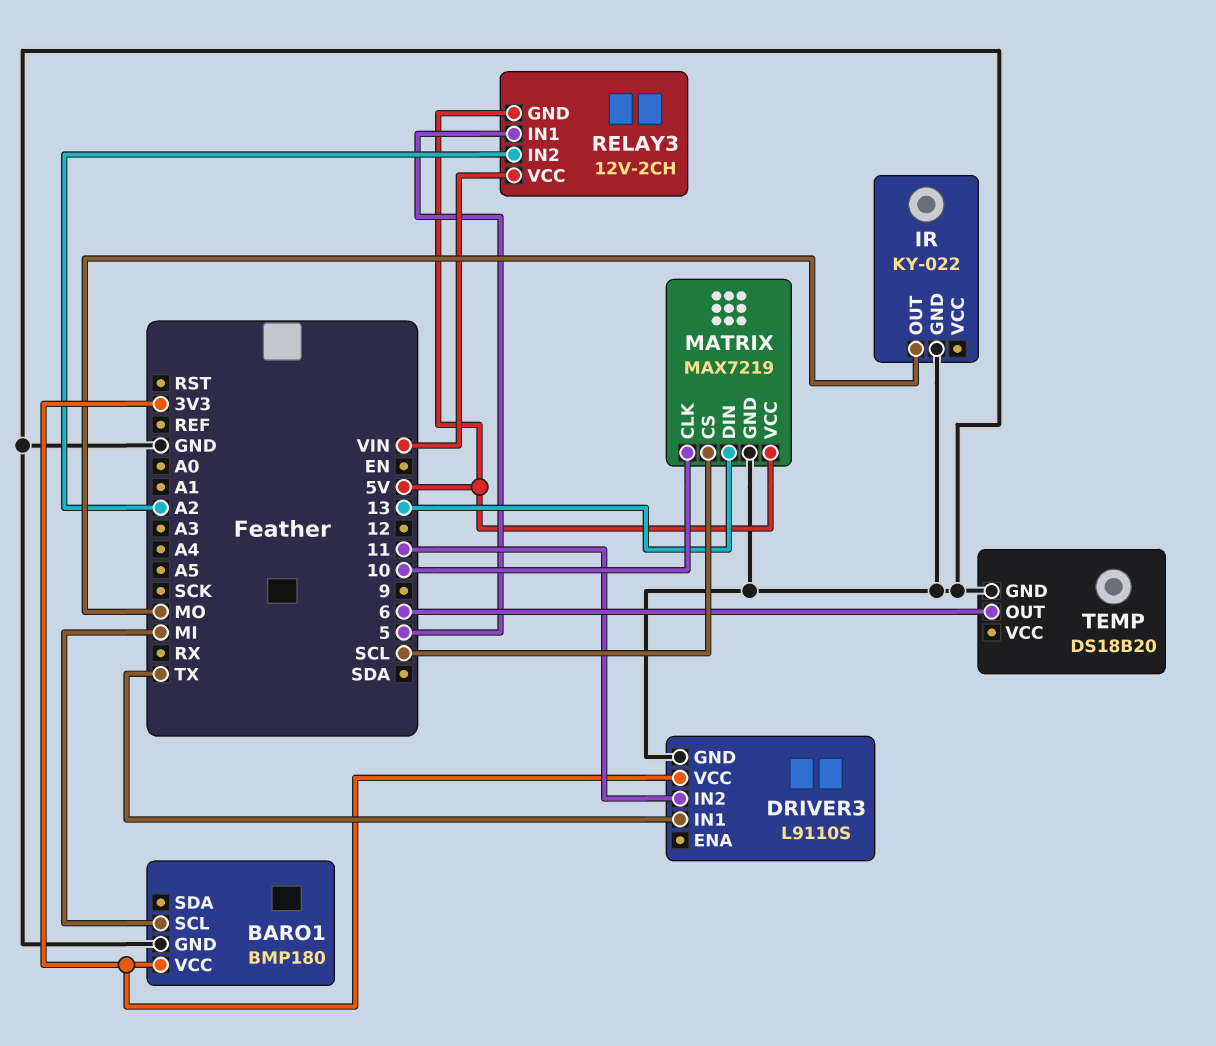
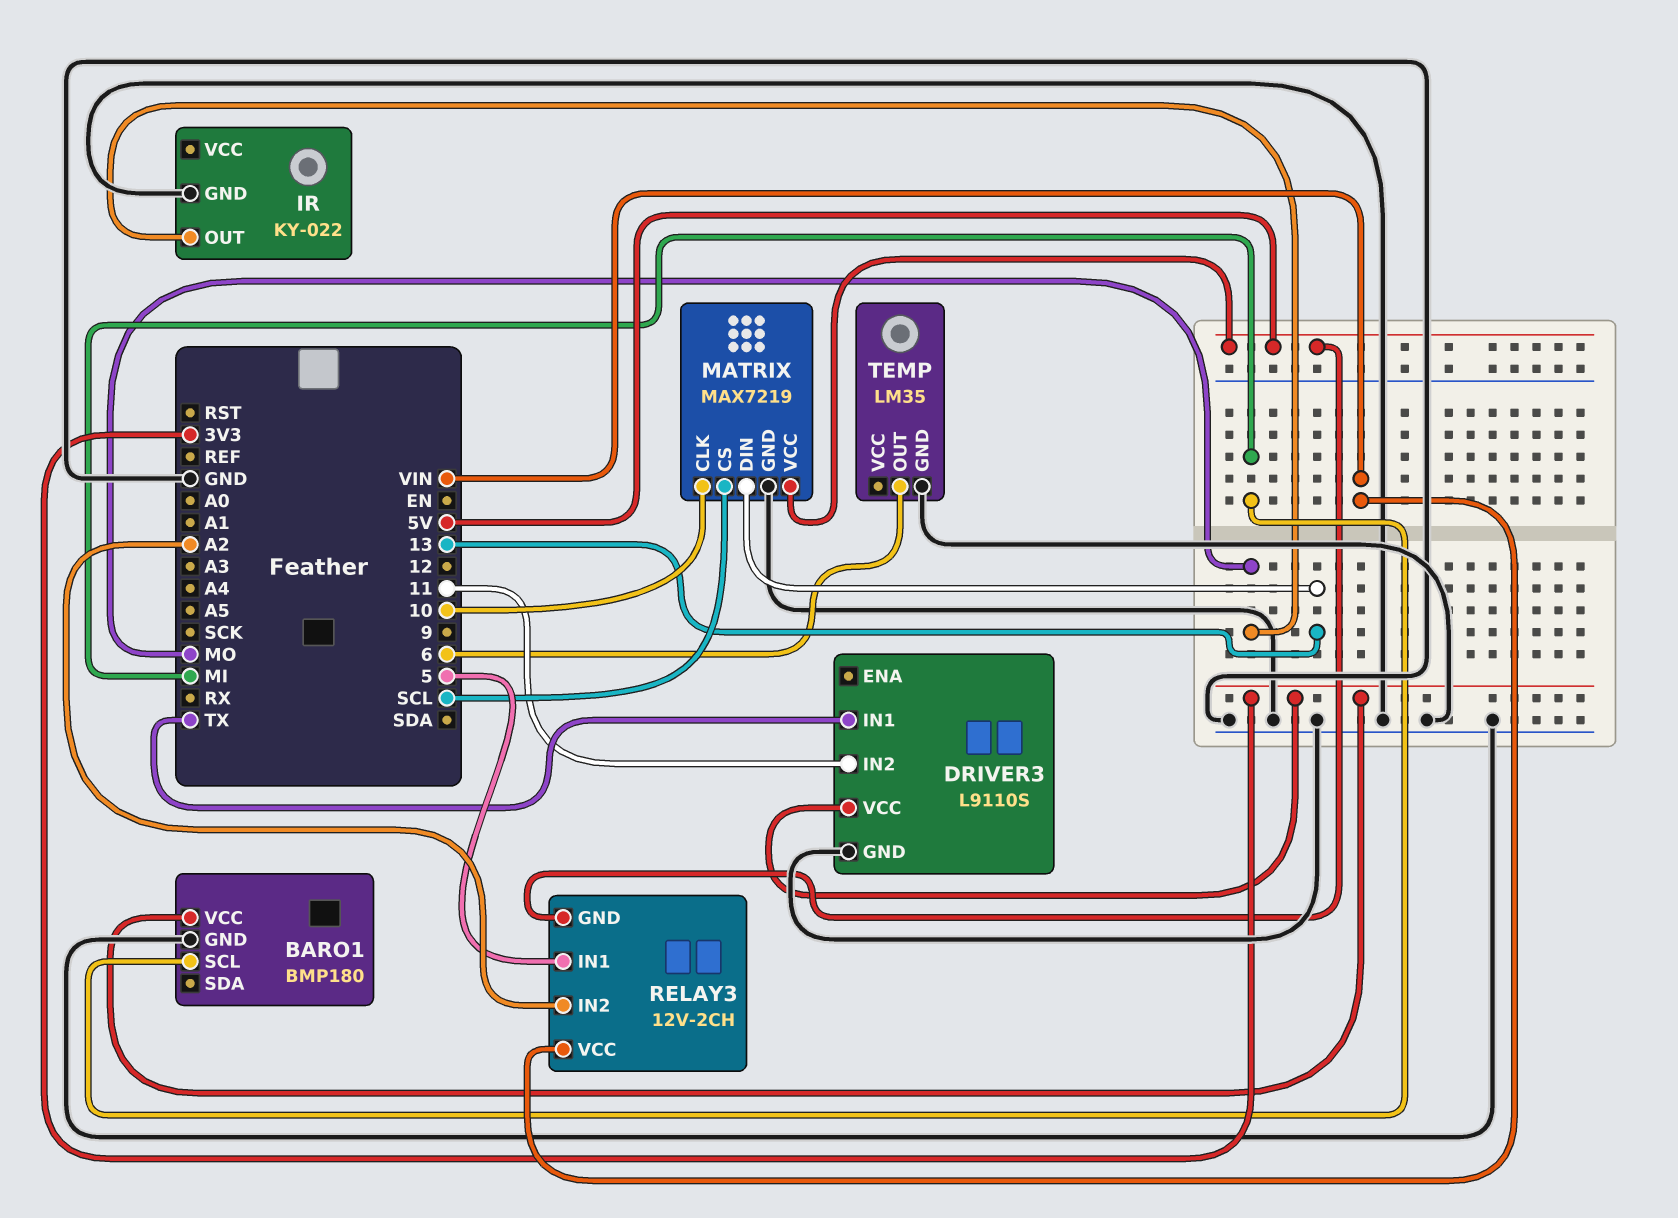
TEMP: DS18B20 -> LM35

